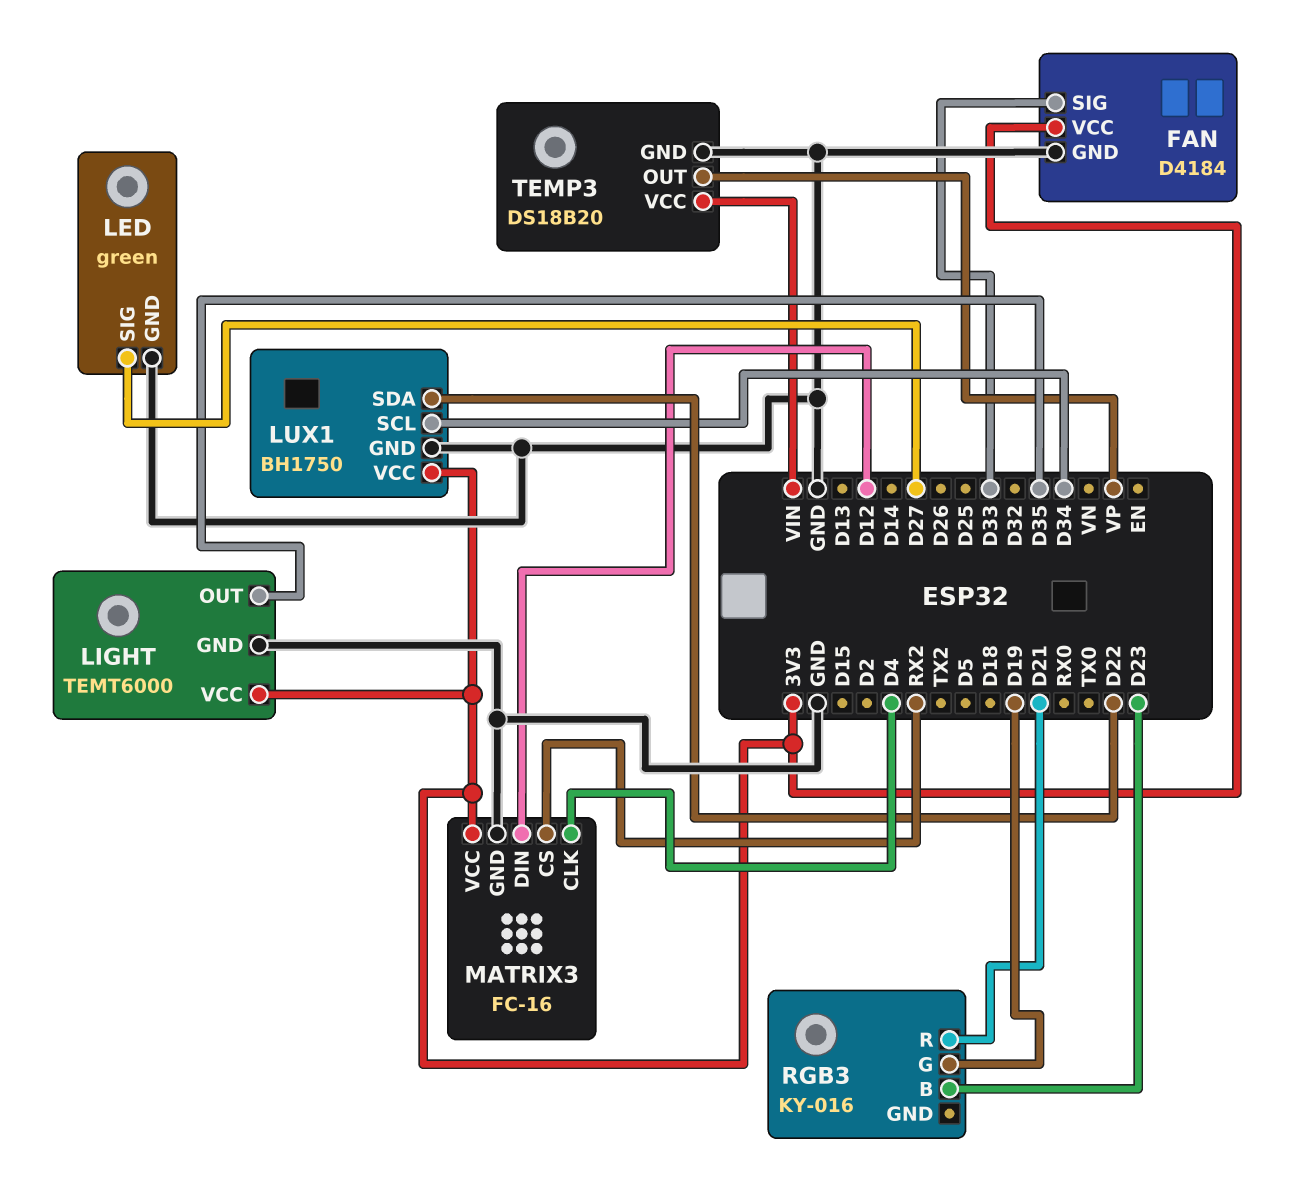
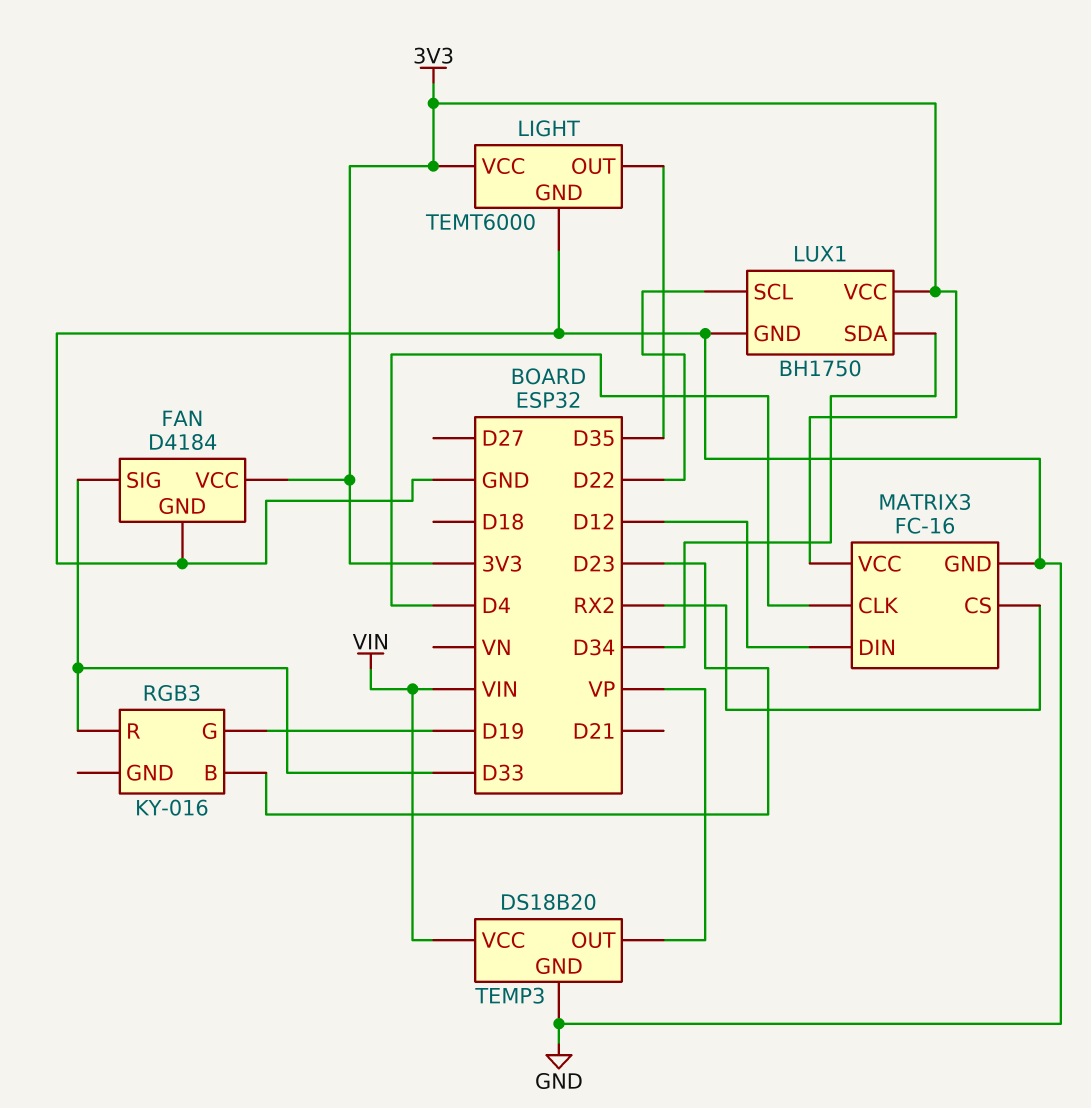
LED: green -> none
LED pin GND: GND -> none
LED pin SIG: D27 -> none
LUX1 pin SCL: D34 -> D22
LUX1 pin SDA: D22 -> D34
RGB3 pin R: D21 -> D33

